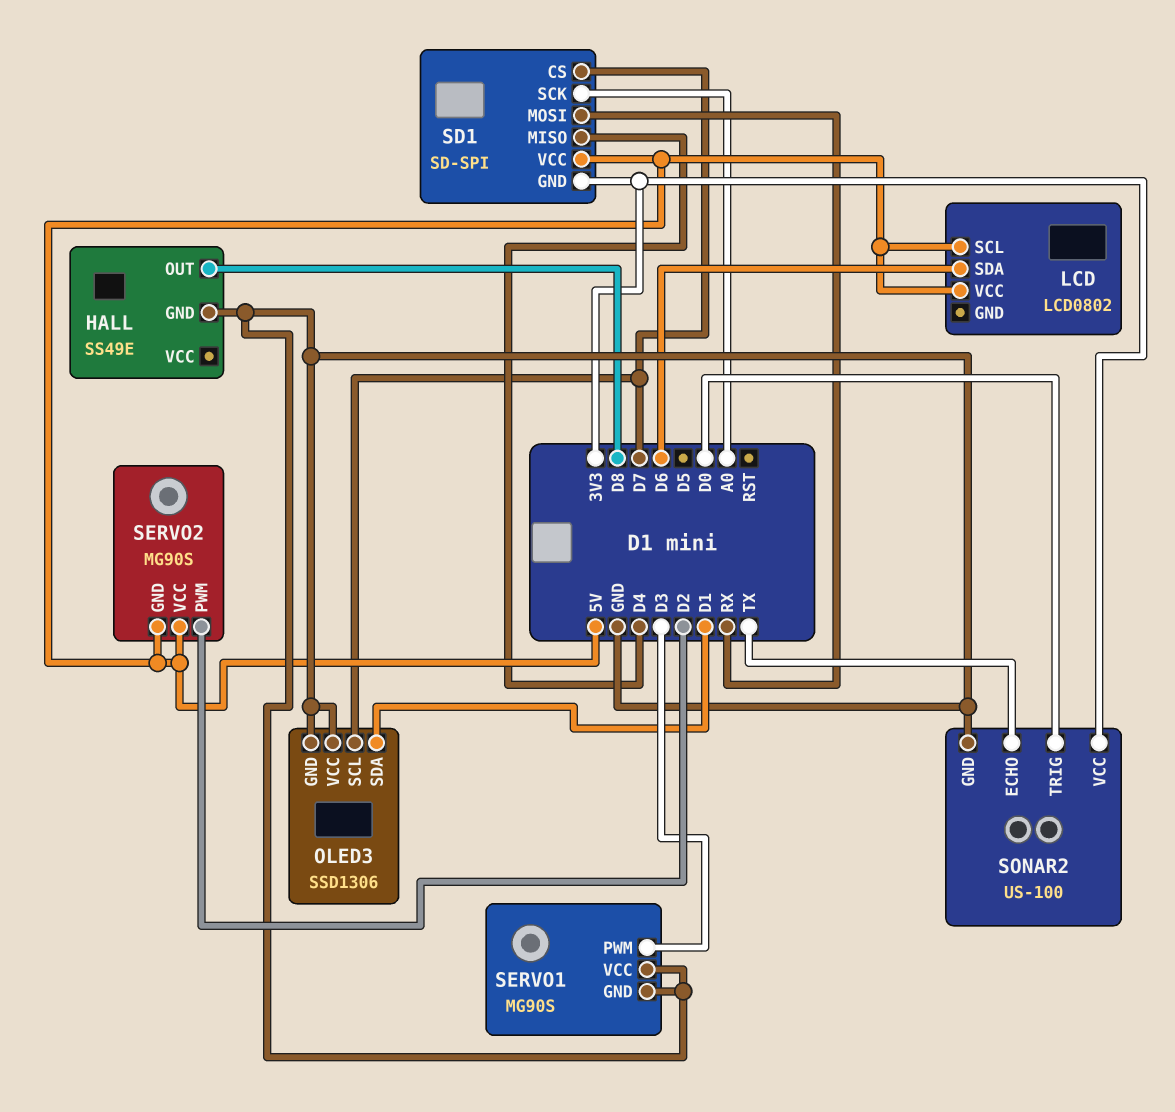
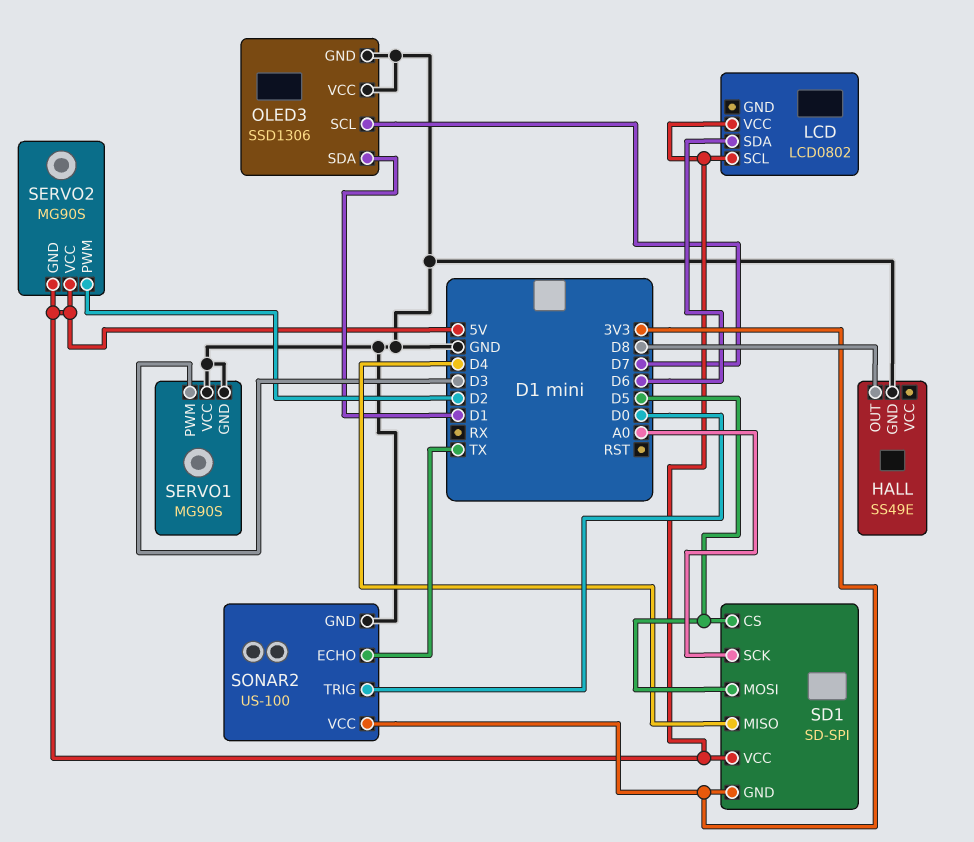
SD1 pin CS: D7 -> D5
SD1 pin MOSI: RX -> D5

